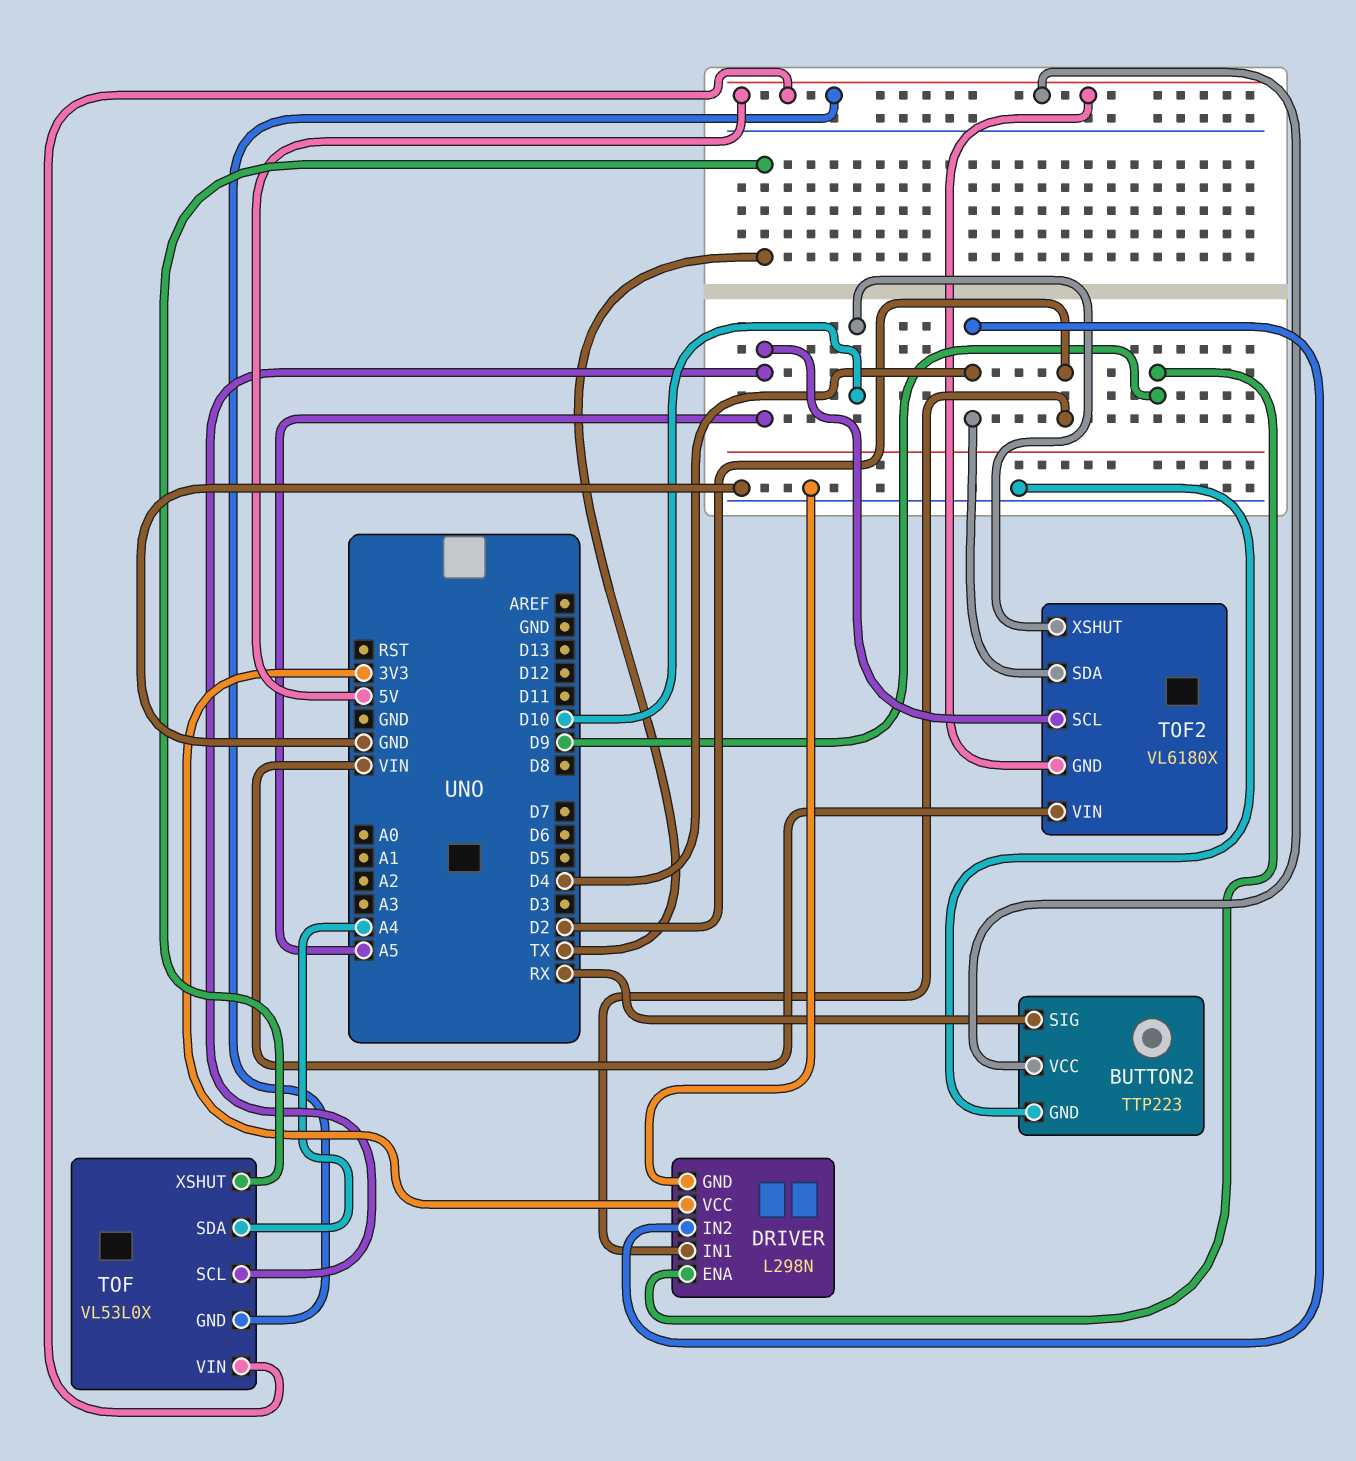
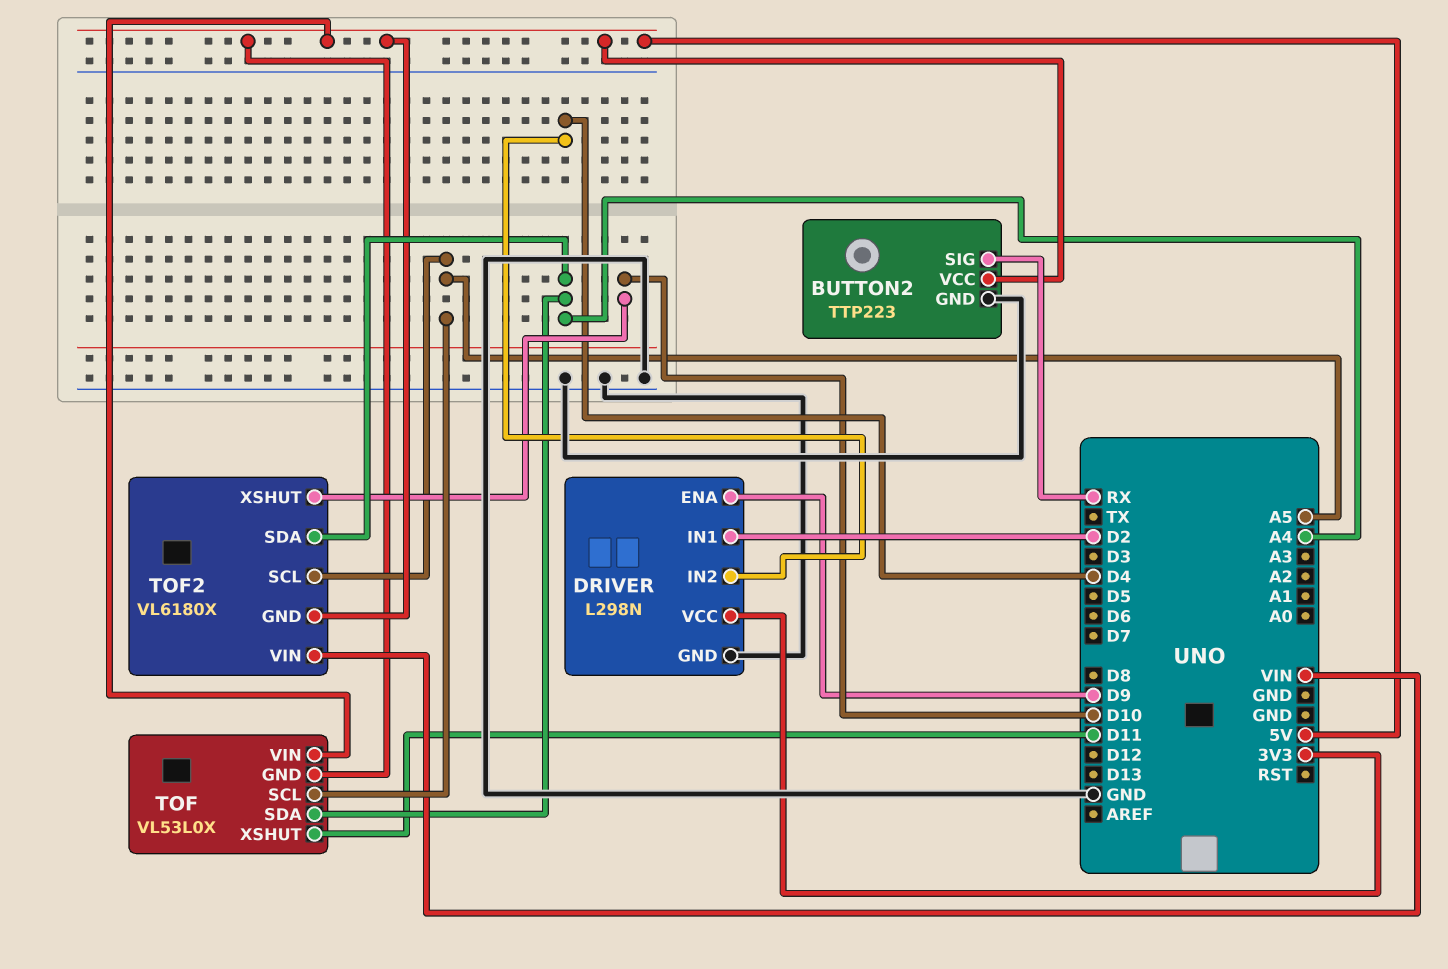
TOF pin XSHUT: TX -> D11
TOF2 pin SDA: D4 -> A4

